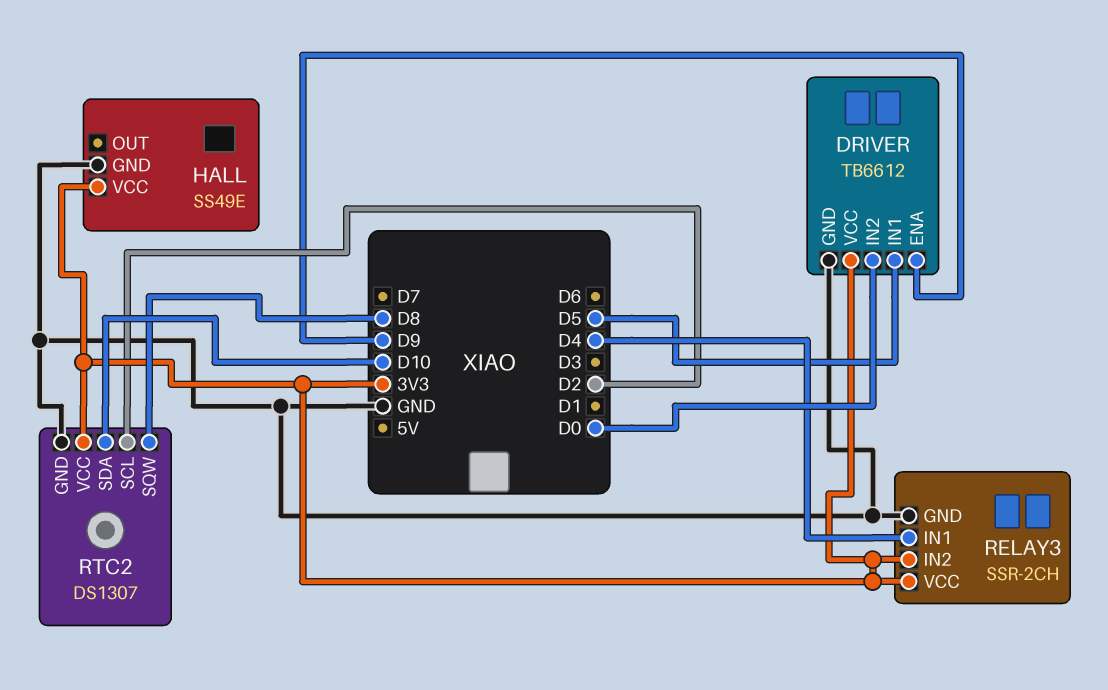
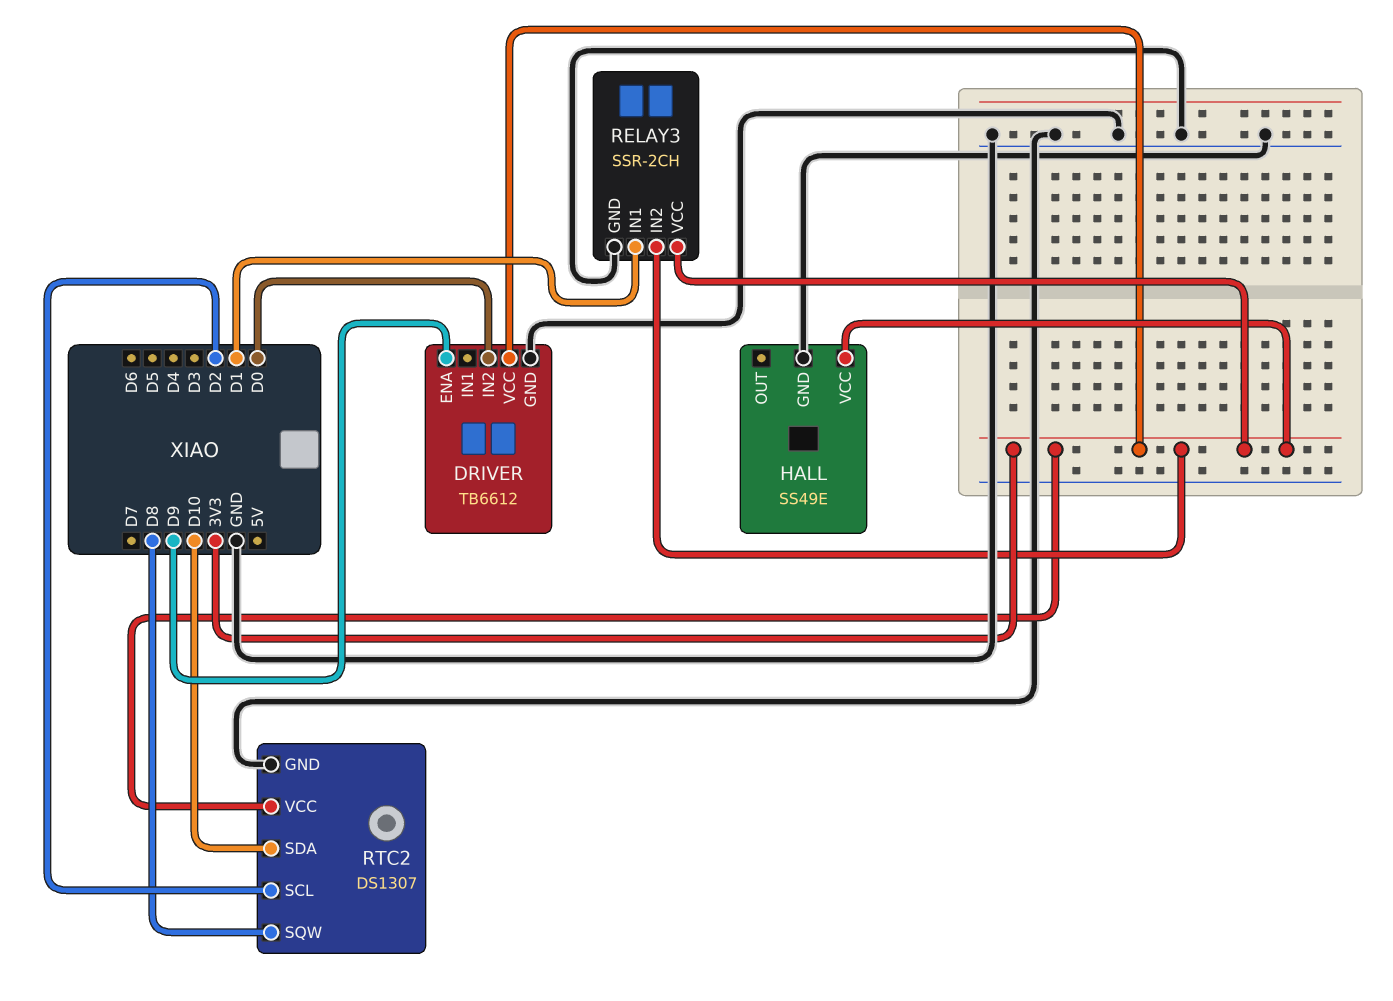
DRIVER pin IN1: D5 -> none
RELAY3 pin IN1: D4 -> D1

